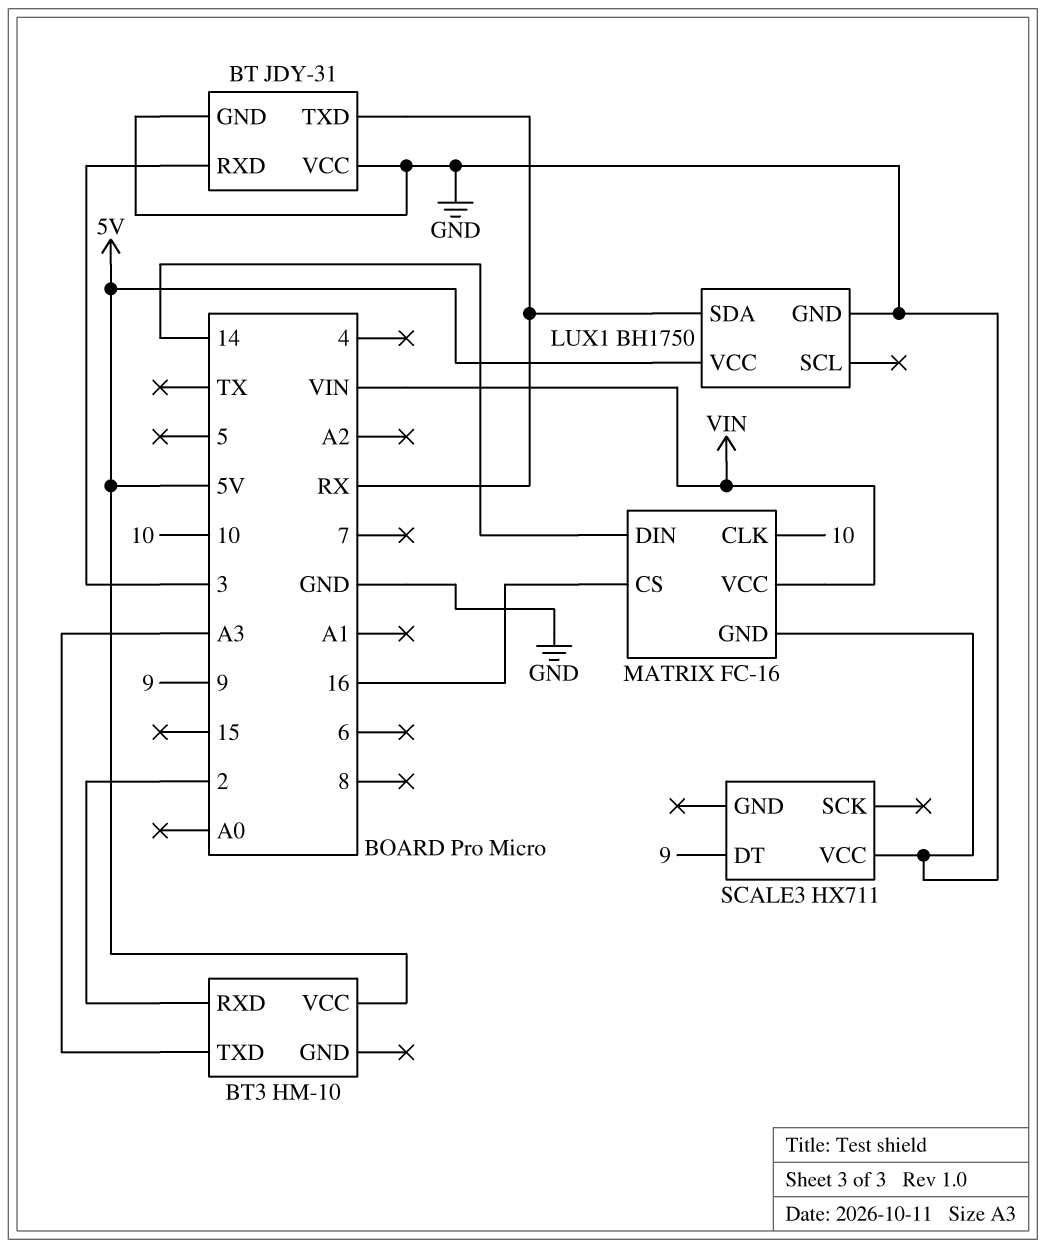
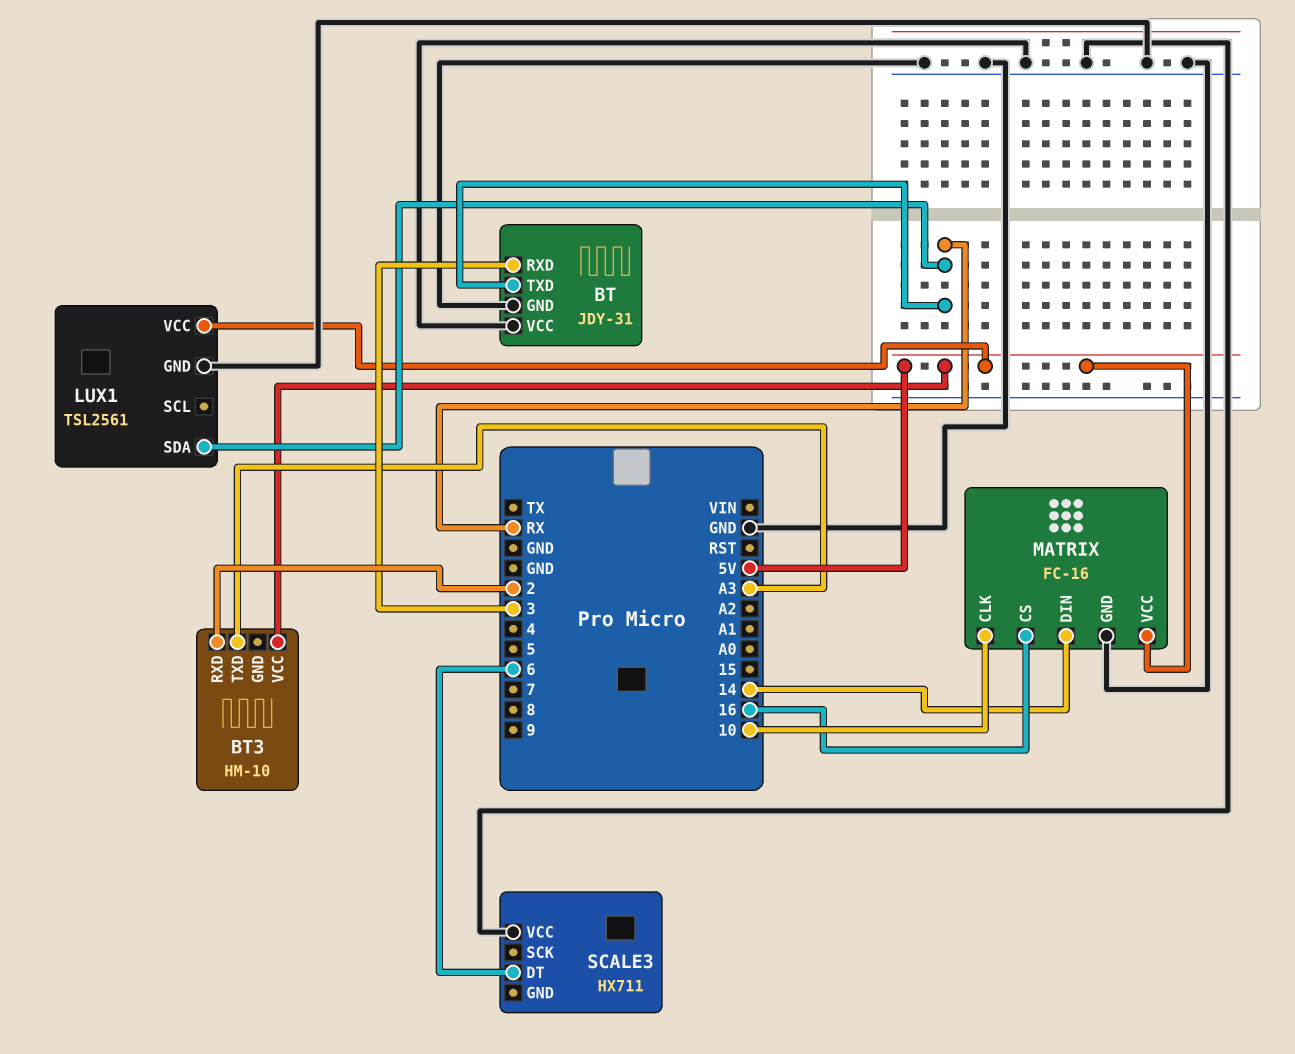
LUX1: BH1750 -> TSL2561
MATRIX pin VCC: VIN -> 5V
SCALE3 pin DT: 9 -> 6

